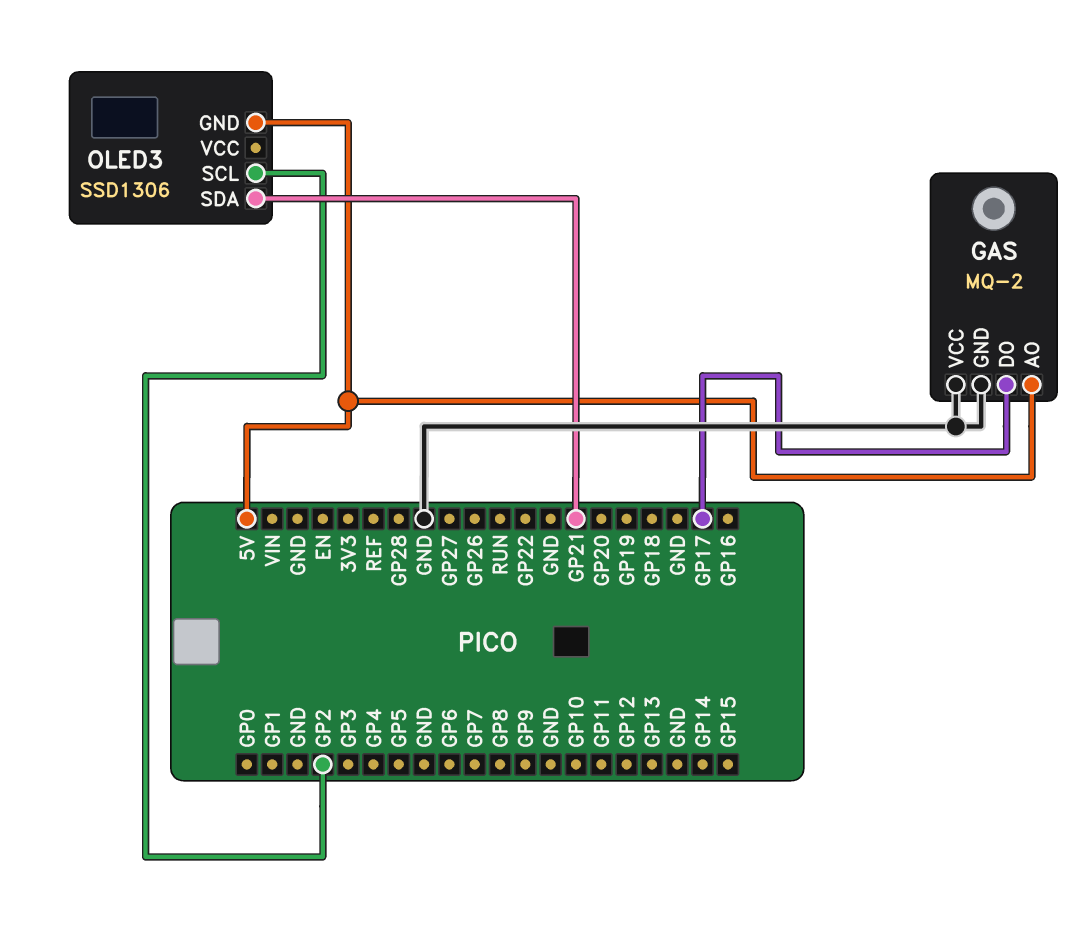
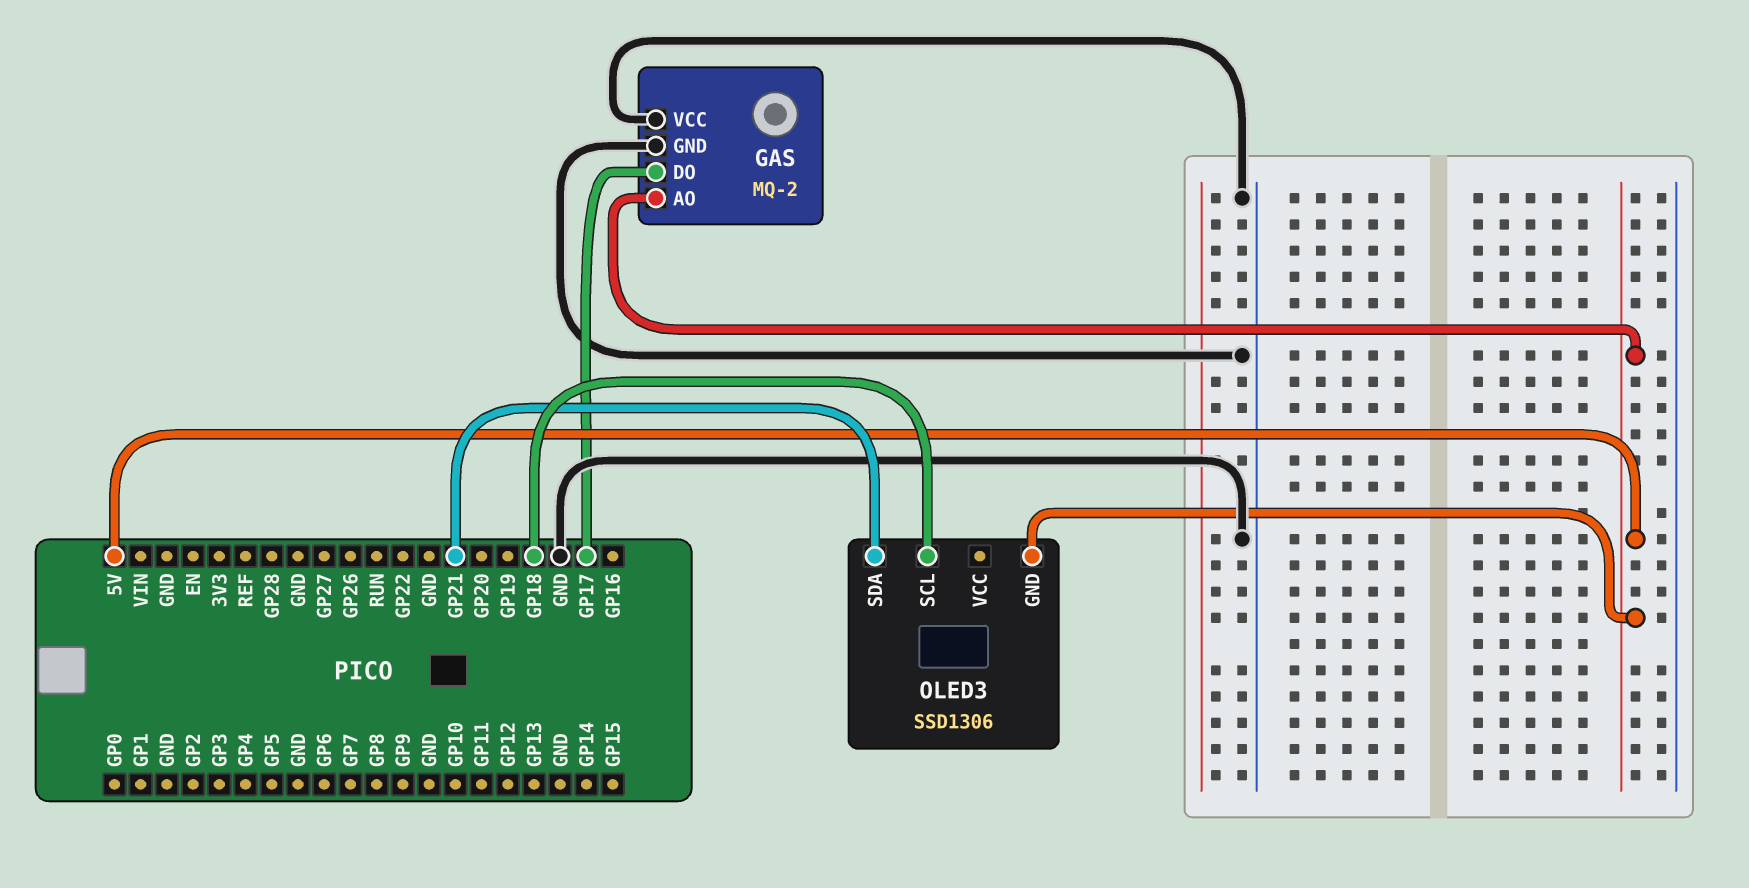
OLED3 pin SCL: GP2 -> GP18

